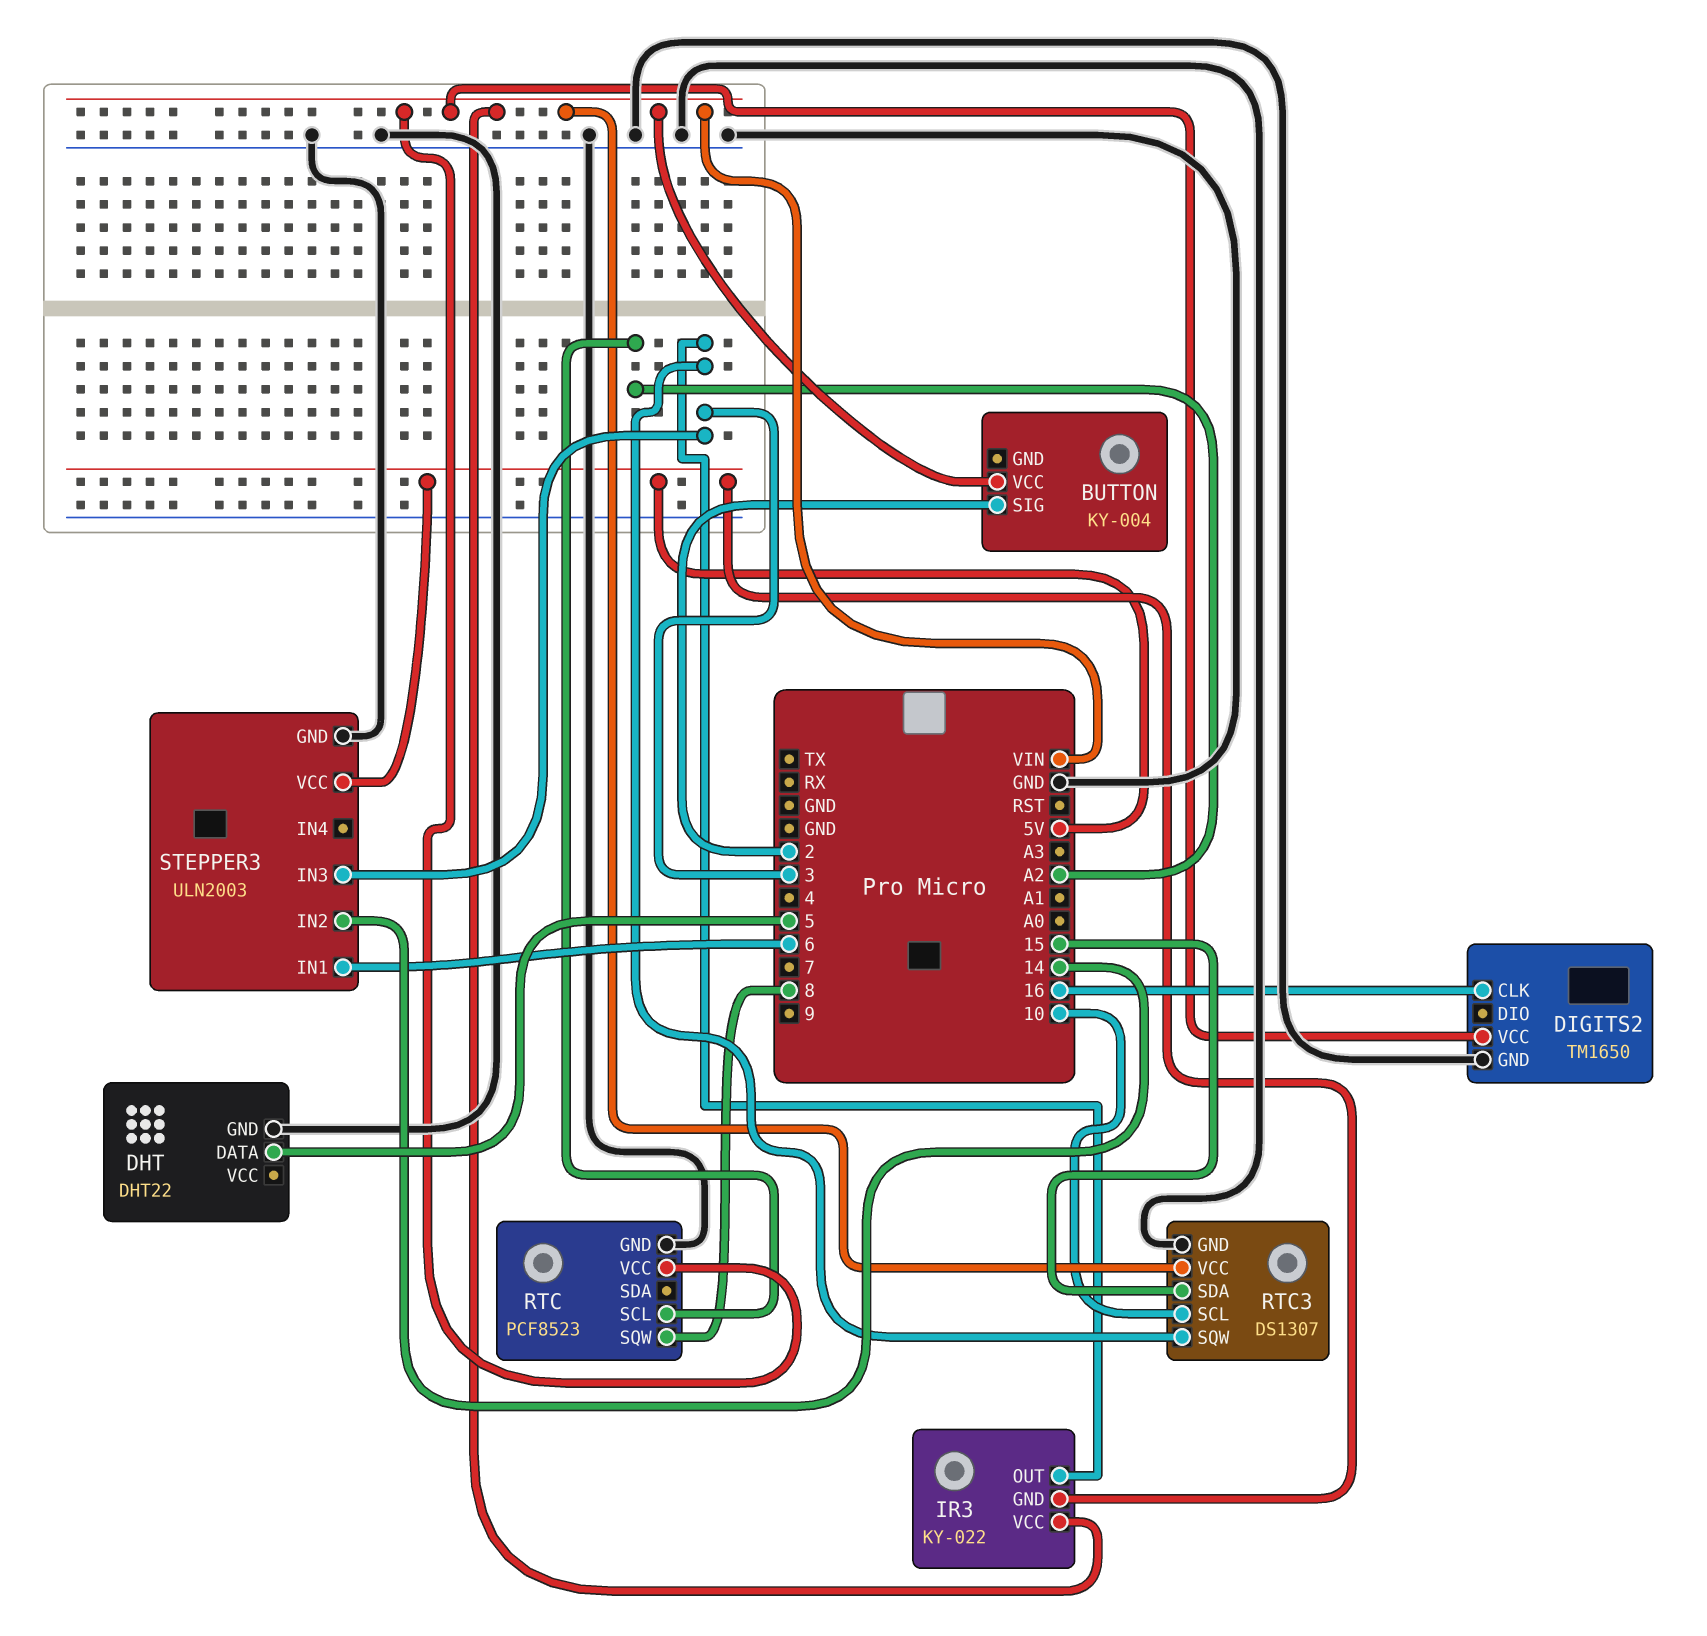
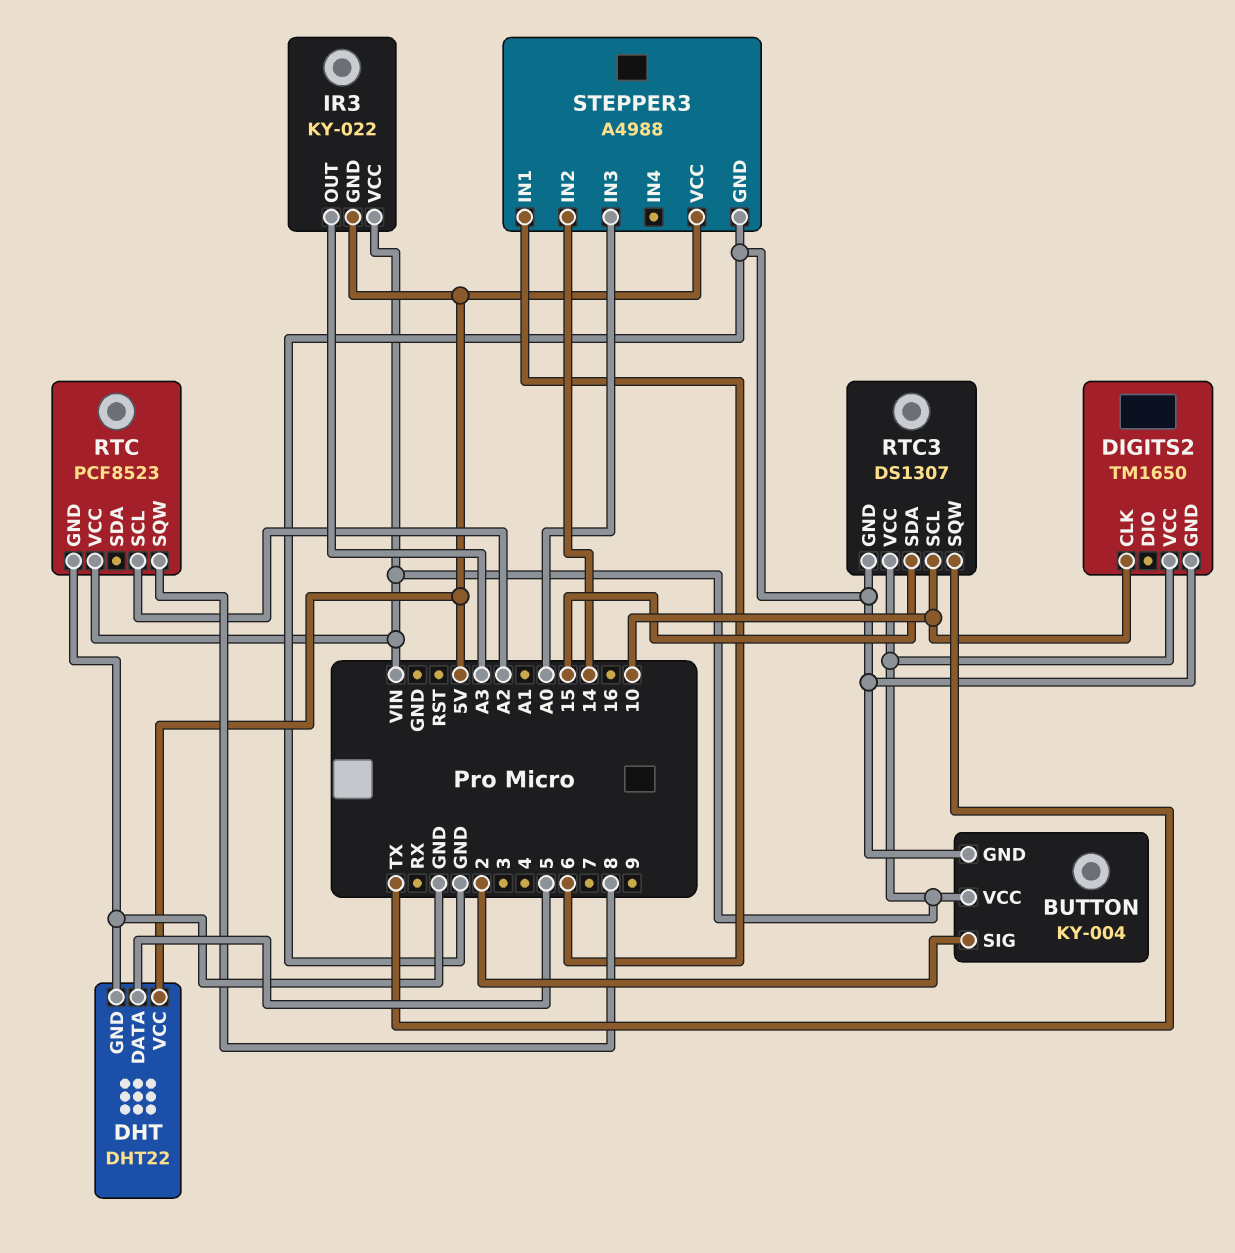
BUTTON pin GND: none -> GND
DHT pin VCC: none -> 5V
DIGITS2 pin CLK: 16 -> 10
IR3 pin OUT: 3 -> A3
RTC3 pin SQW: 3 -> TX
STEPPER3: ULN2003 -> A4988
STEPPER3 pin IN3: 3 -> A0

